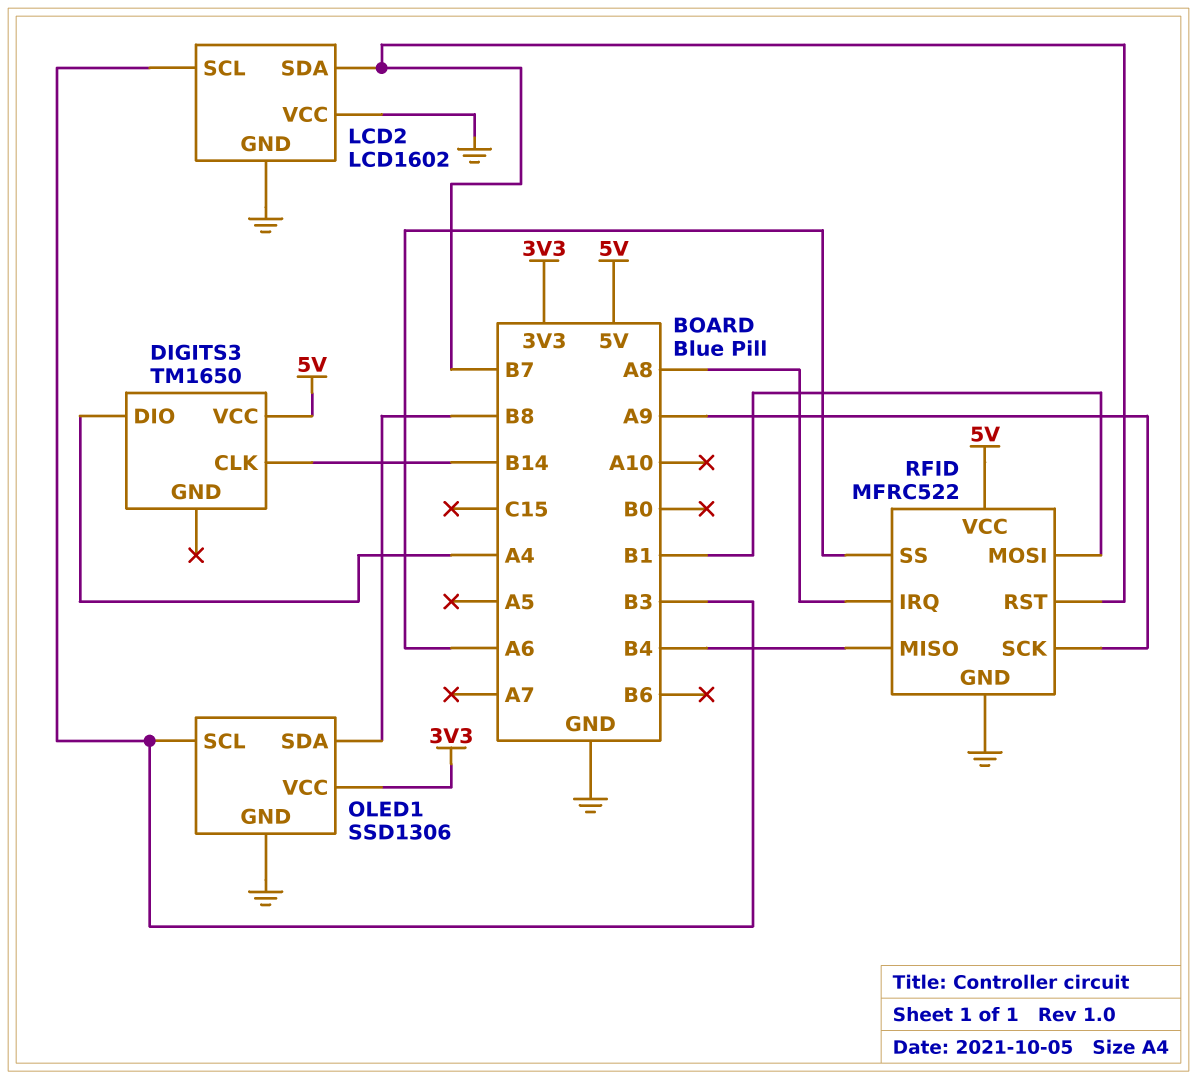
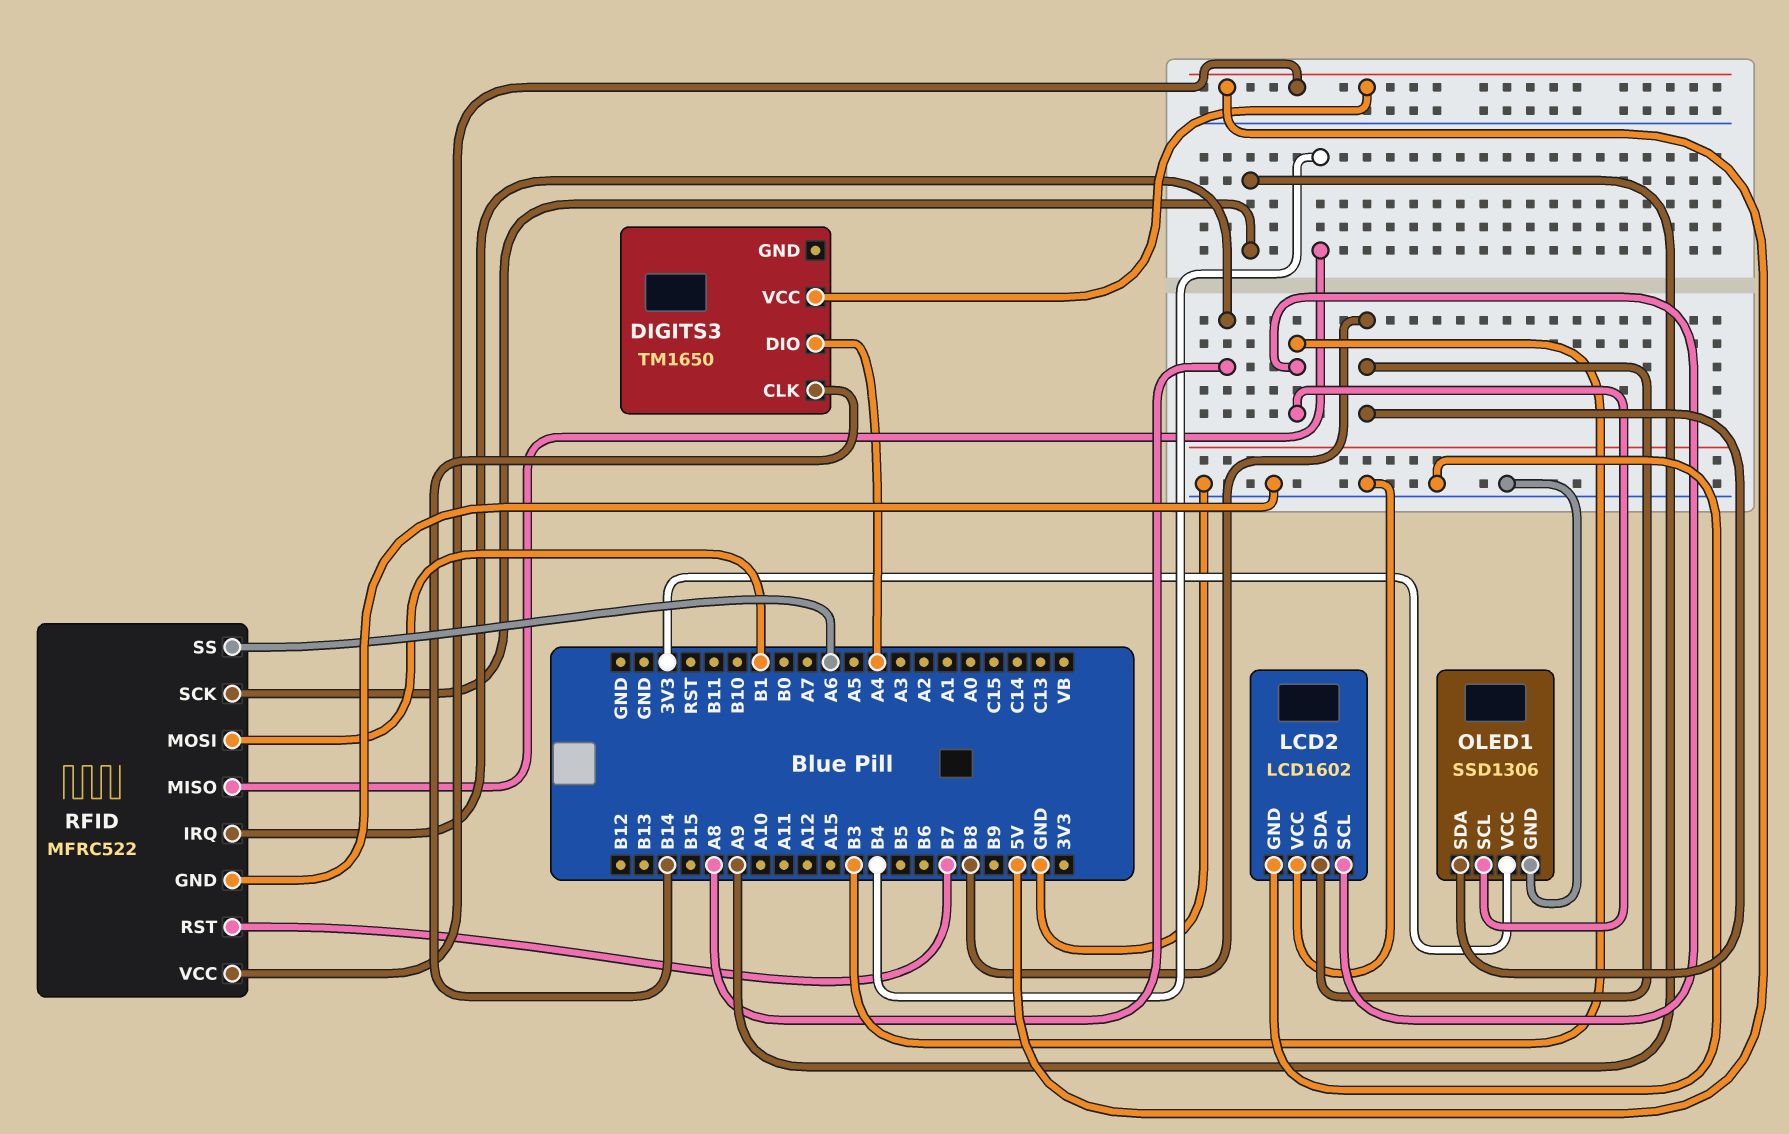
LCD2 pin SDA: B7 -> B8

